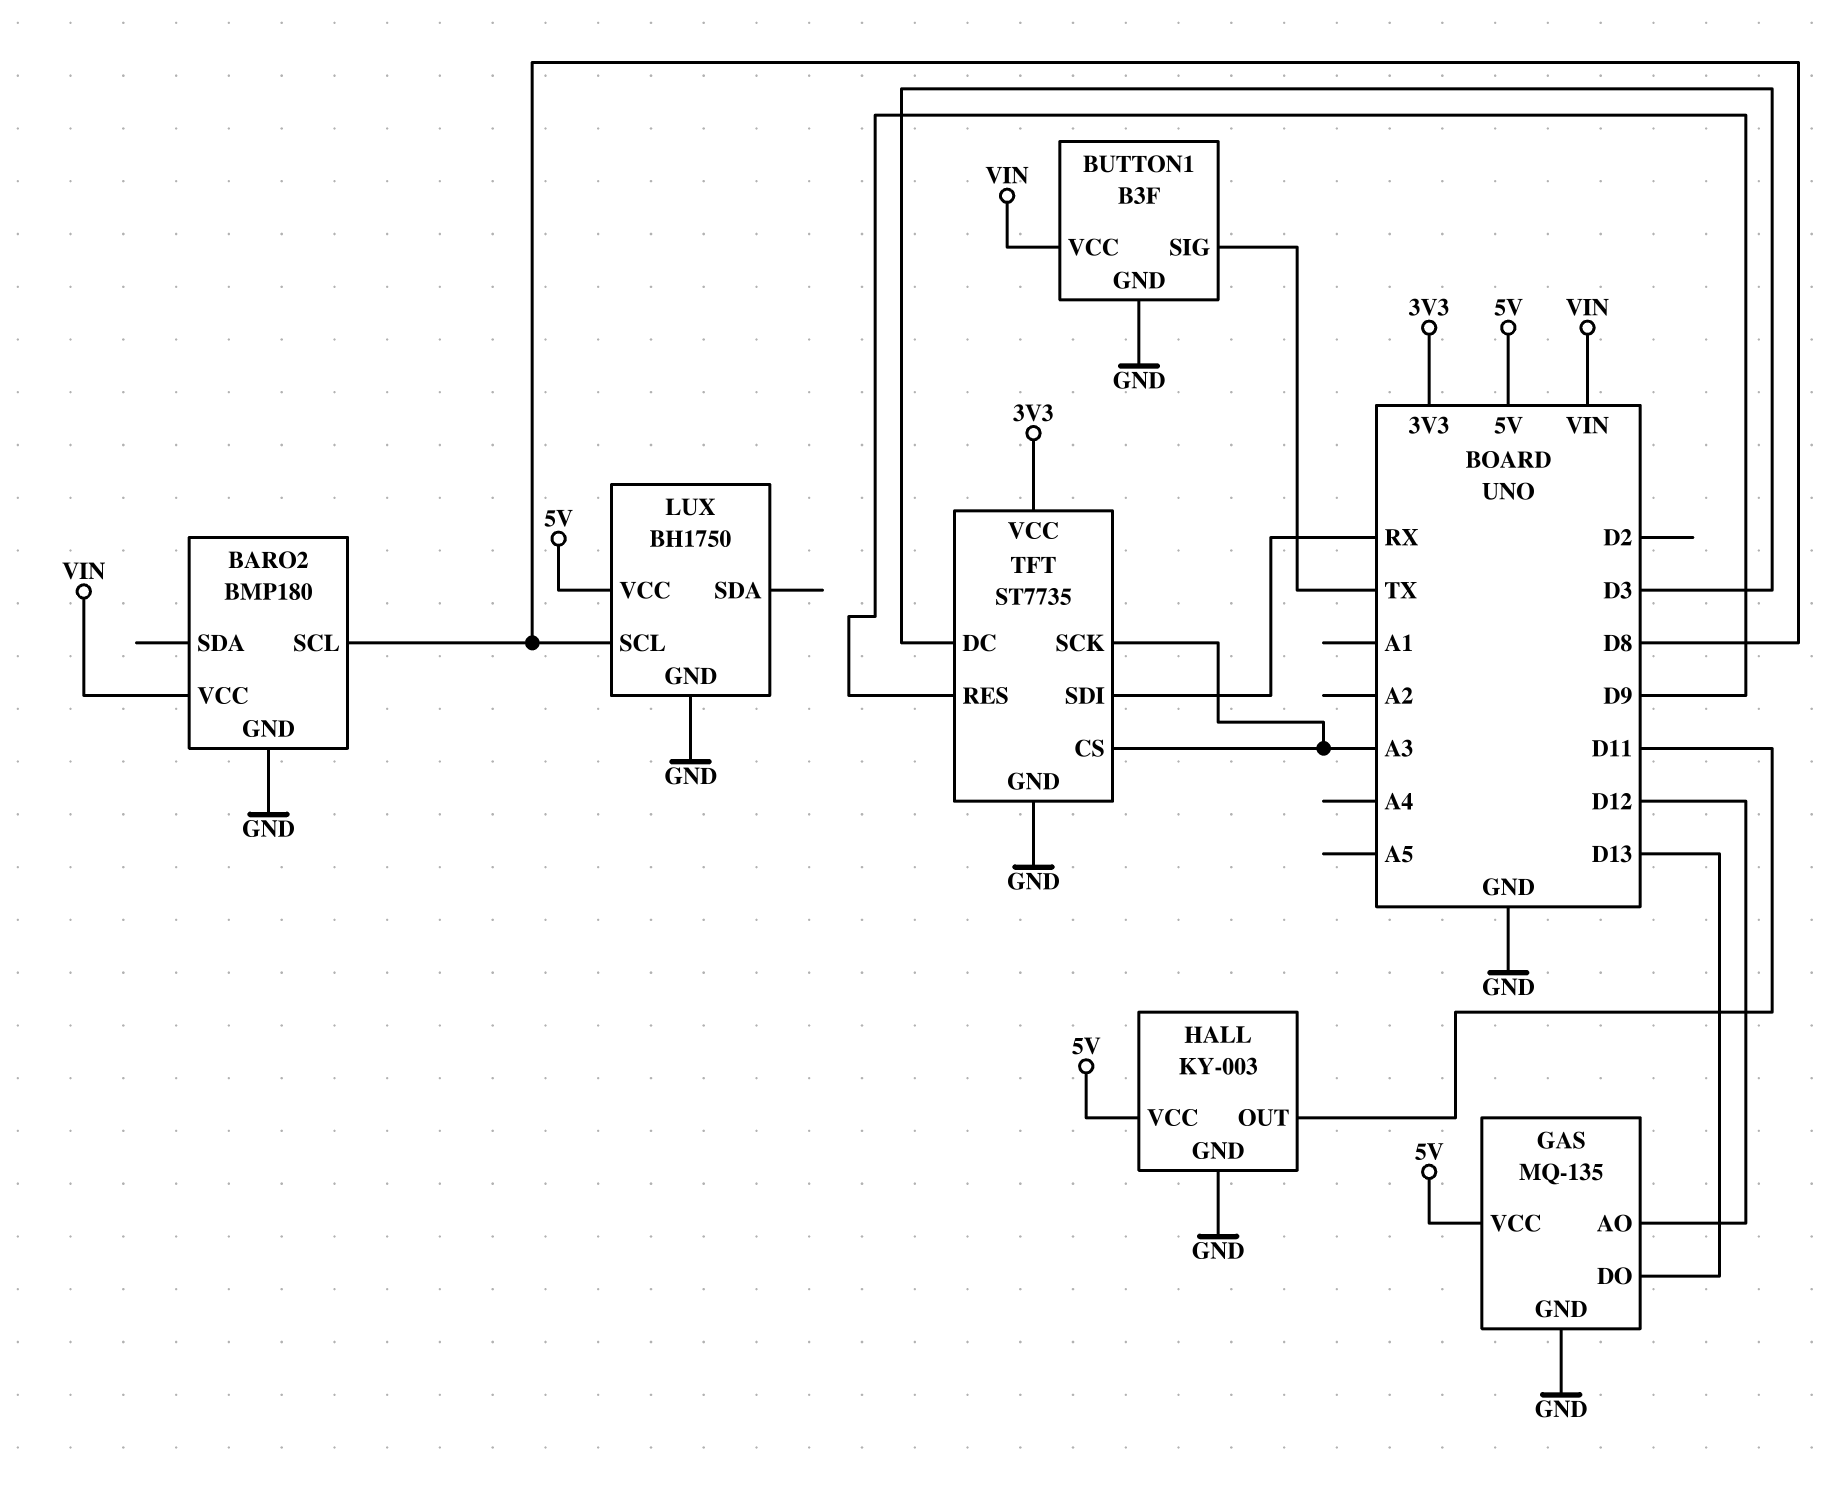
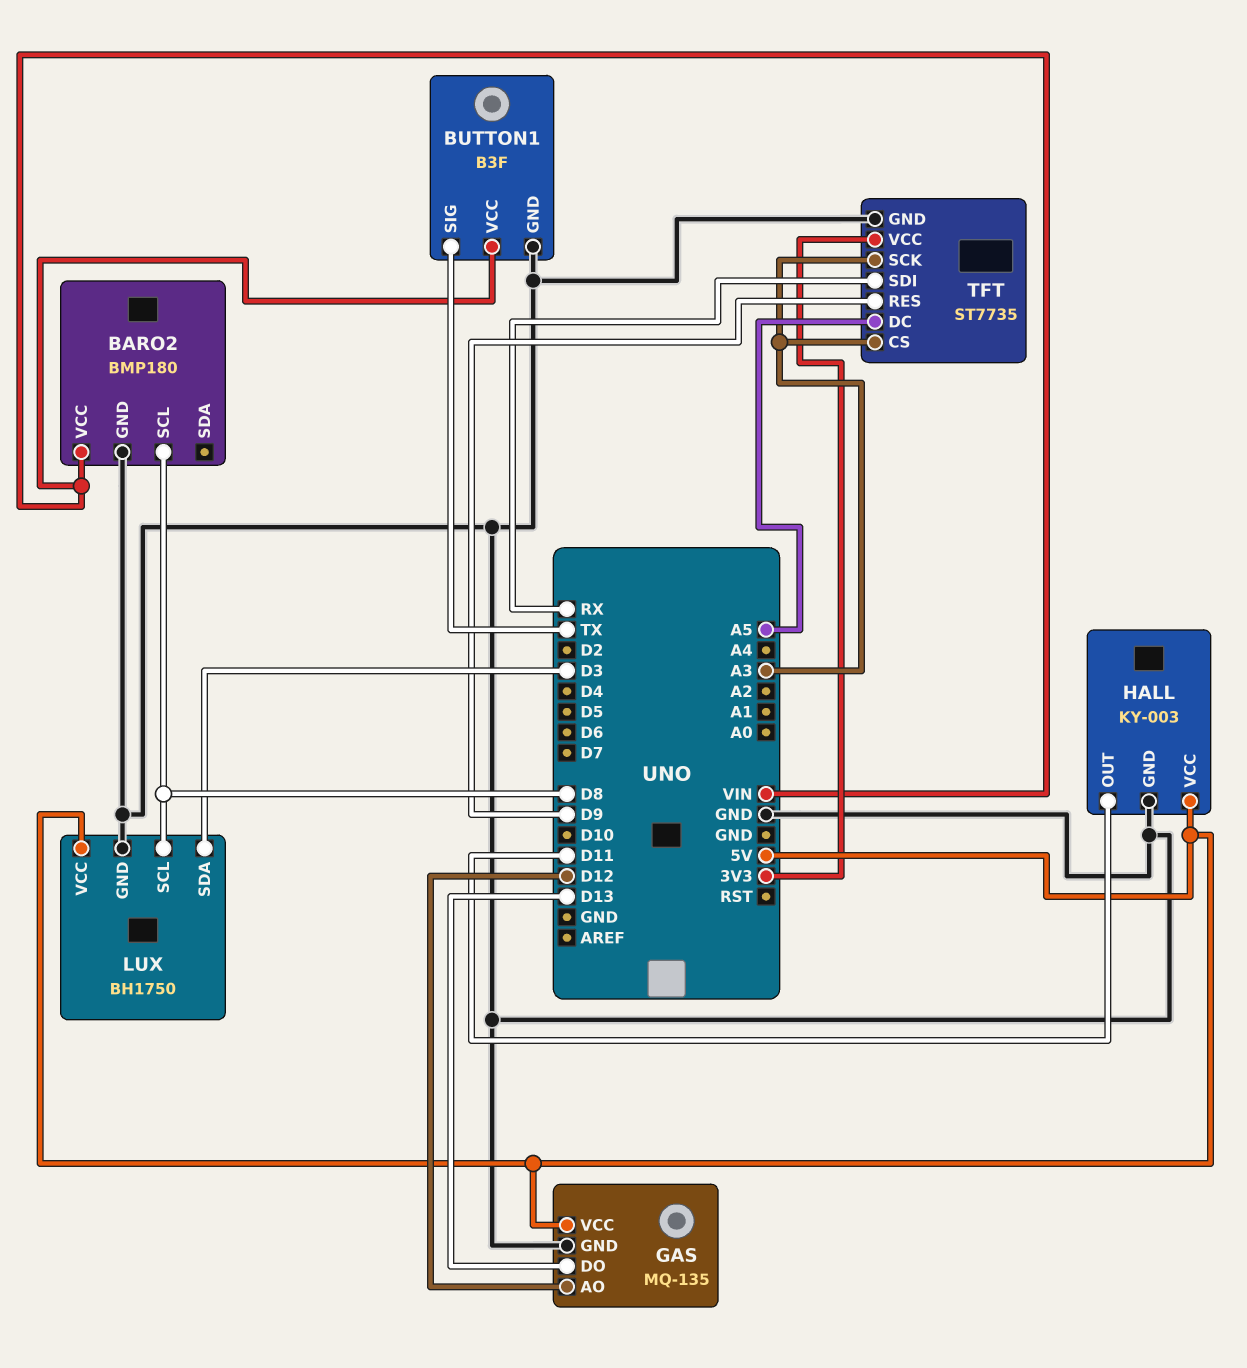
LUX pin SDA: none -> D3
TFT pin DC: D3 -> A5

